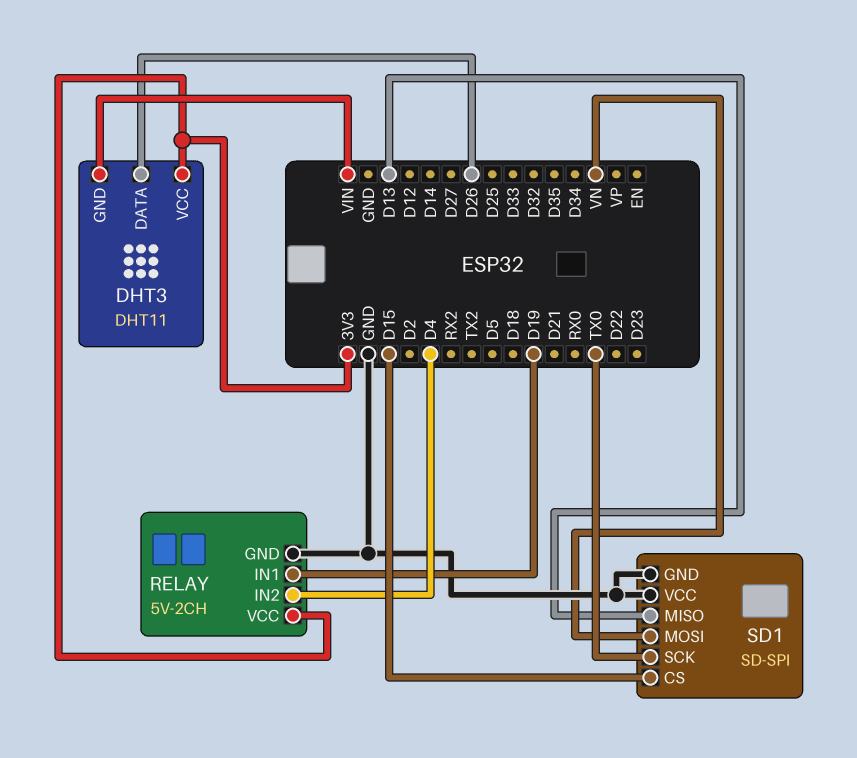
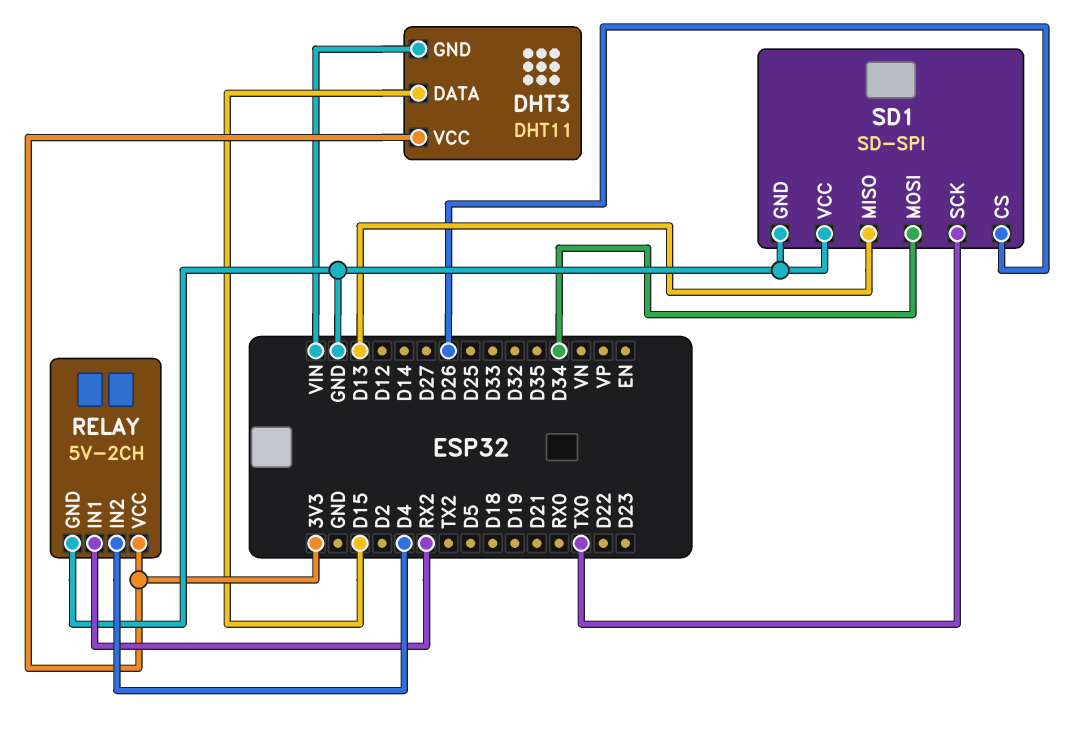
DHT3 pin DATA: D26 -> D15
RELAY pin IN1: D19 -> RX2
SD1 pin CS: D15 -> D26
SD1 pin MOSI: VN -> D34

